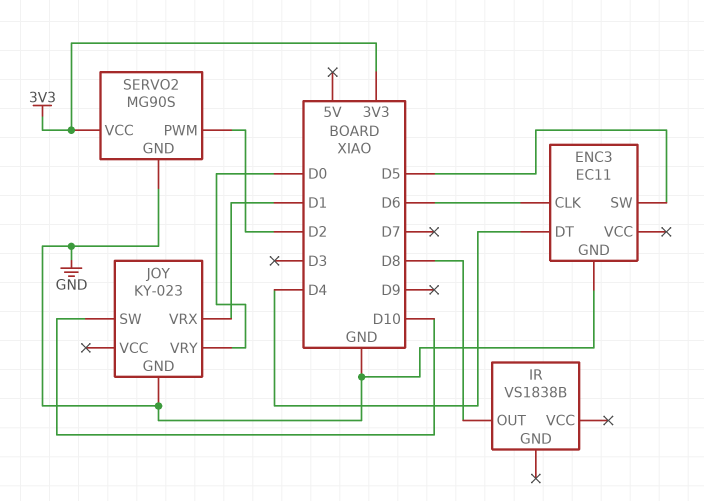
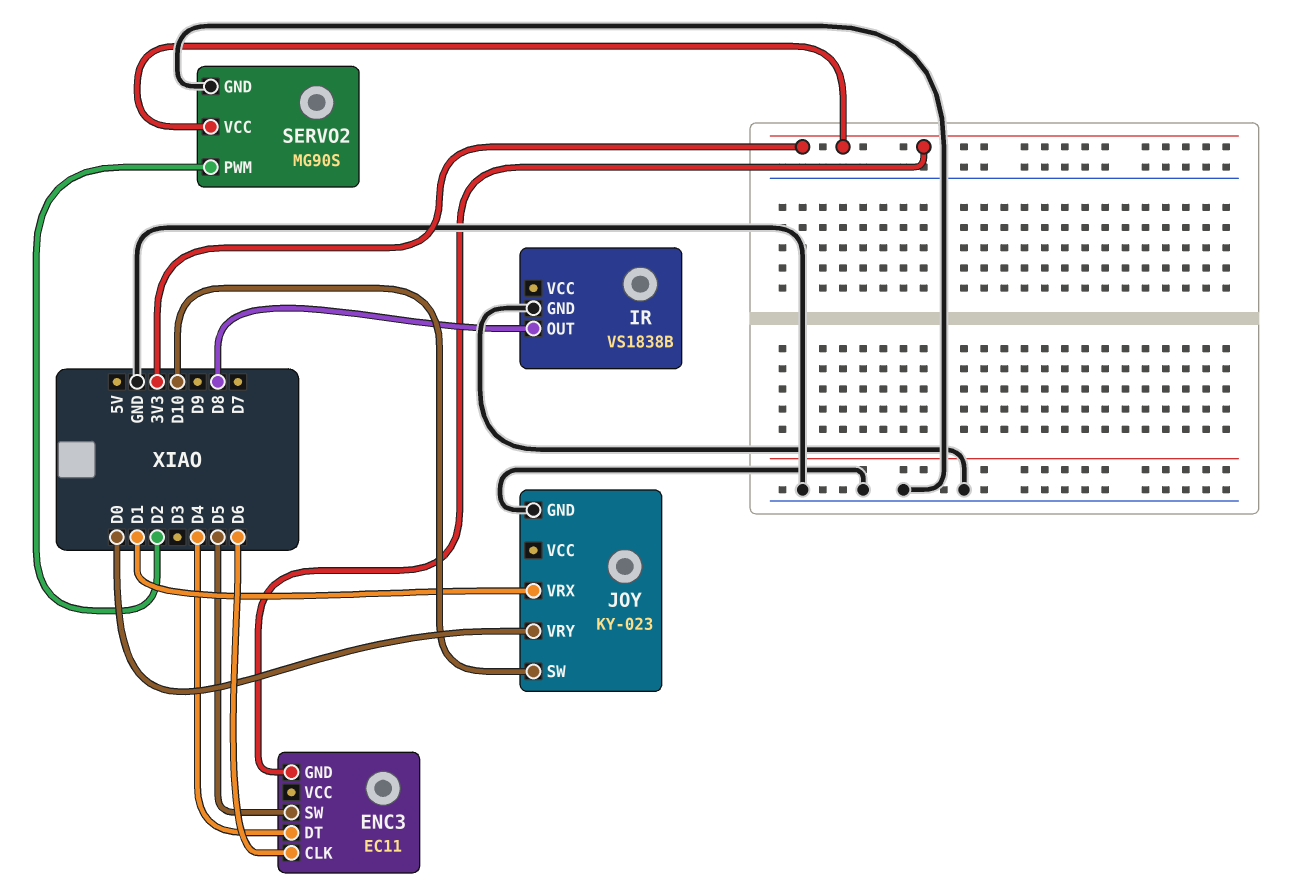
ENC3 pin GND: GND -> 3V3
IR pin GND: none -> GND

